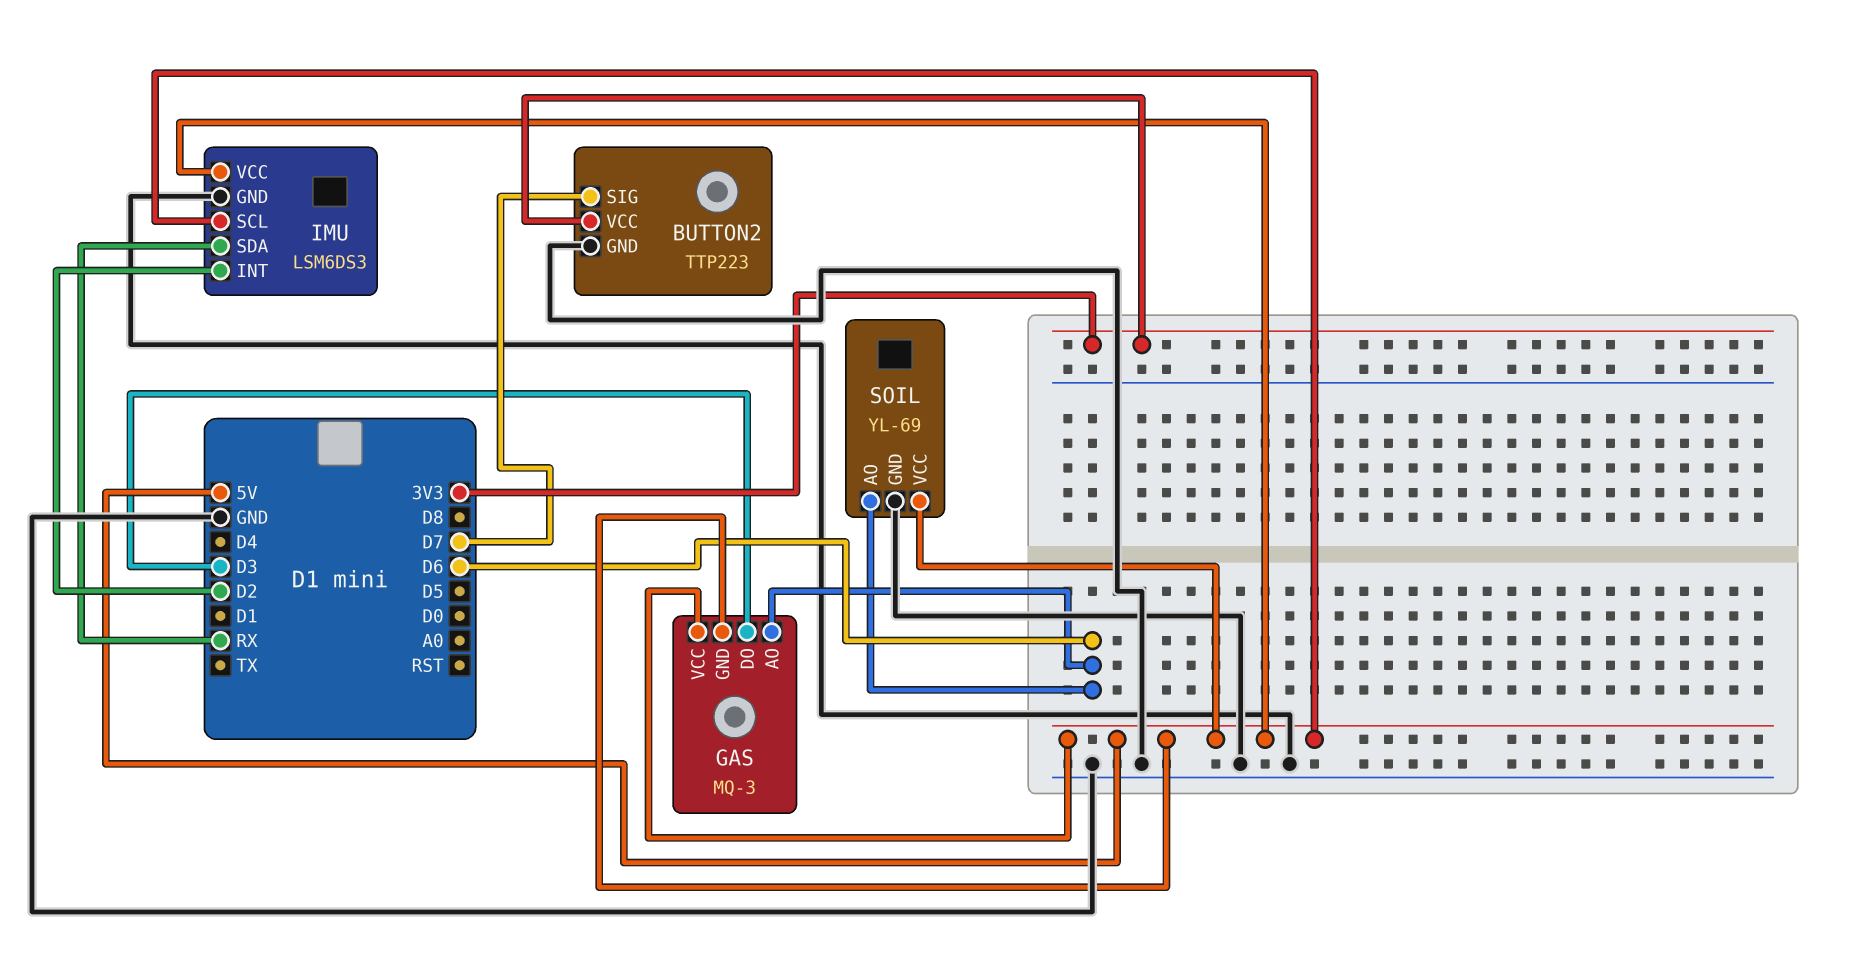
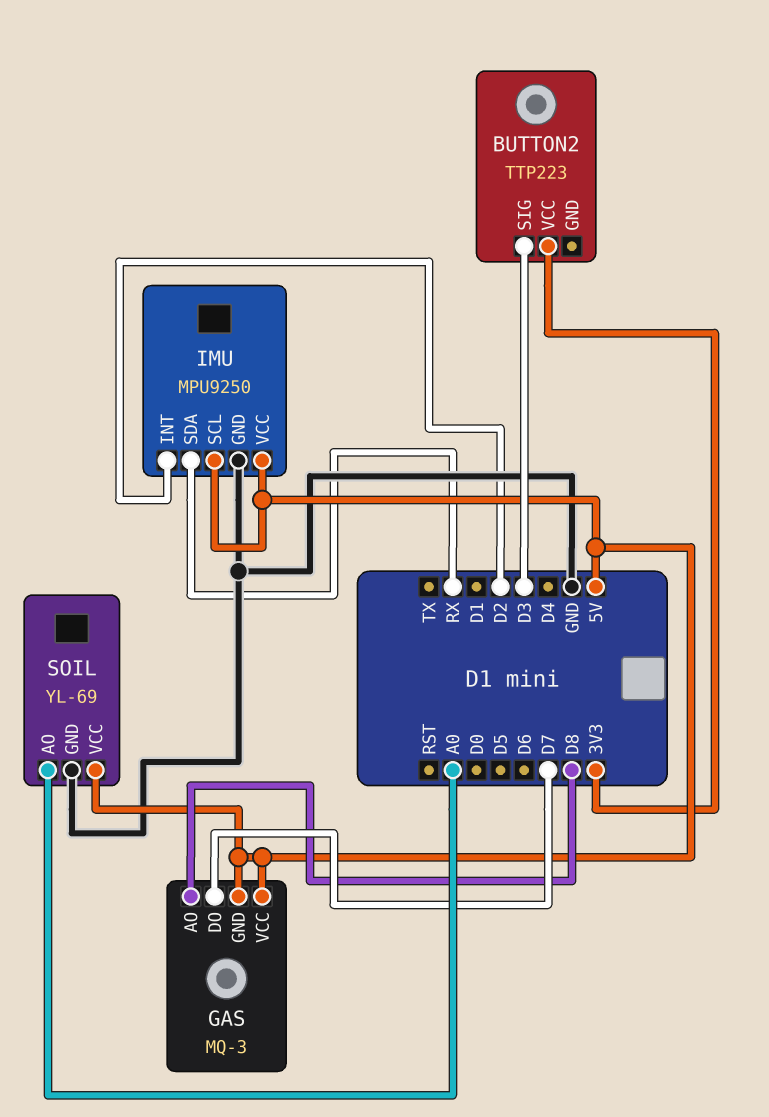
BUTTON2 pin GND: GND -> none
BUTTON2 pin SIG: D7 -> D3
GAS pin AO: D6 -> D8
GAS pin DO: D3 -> D7
IMU: LSM6DS3 -> MPU9250
SOIL pin AO: D6 -> A0

